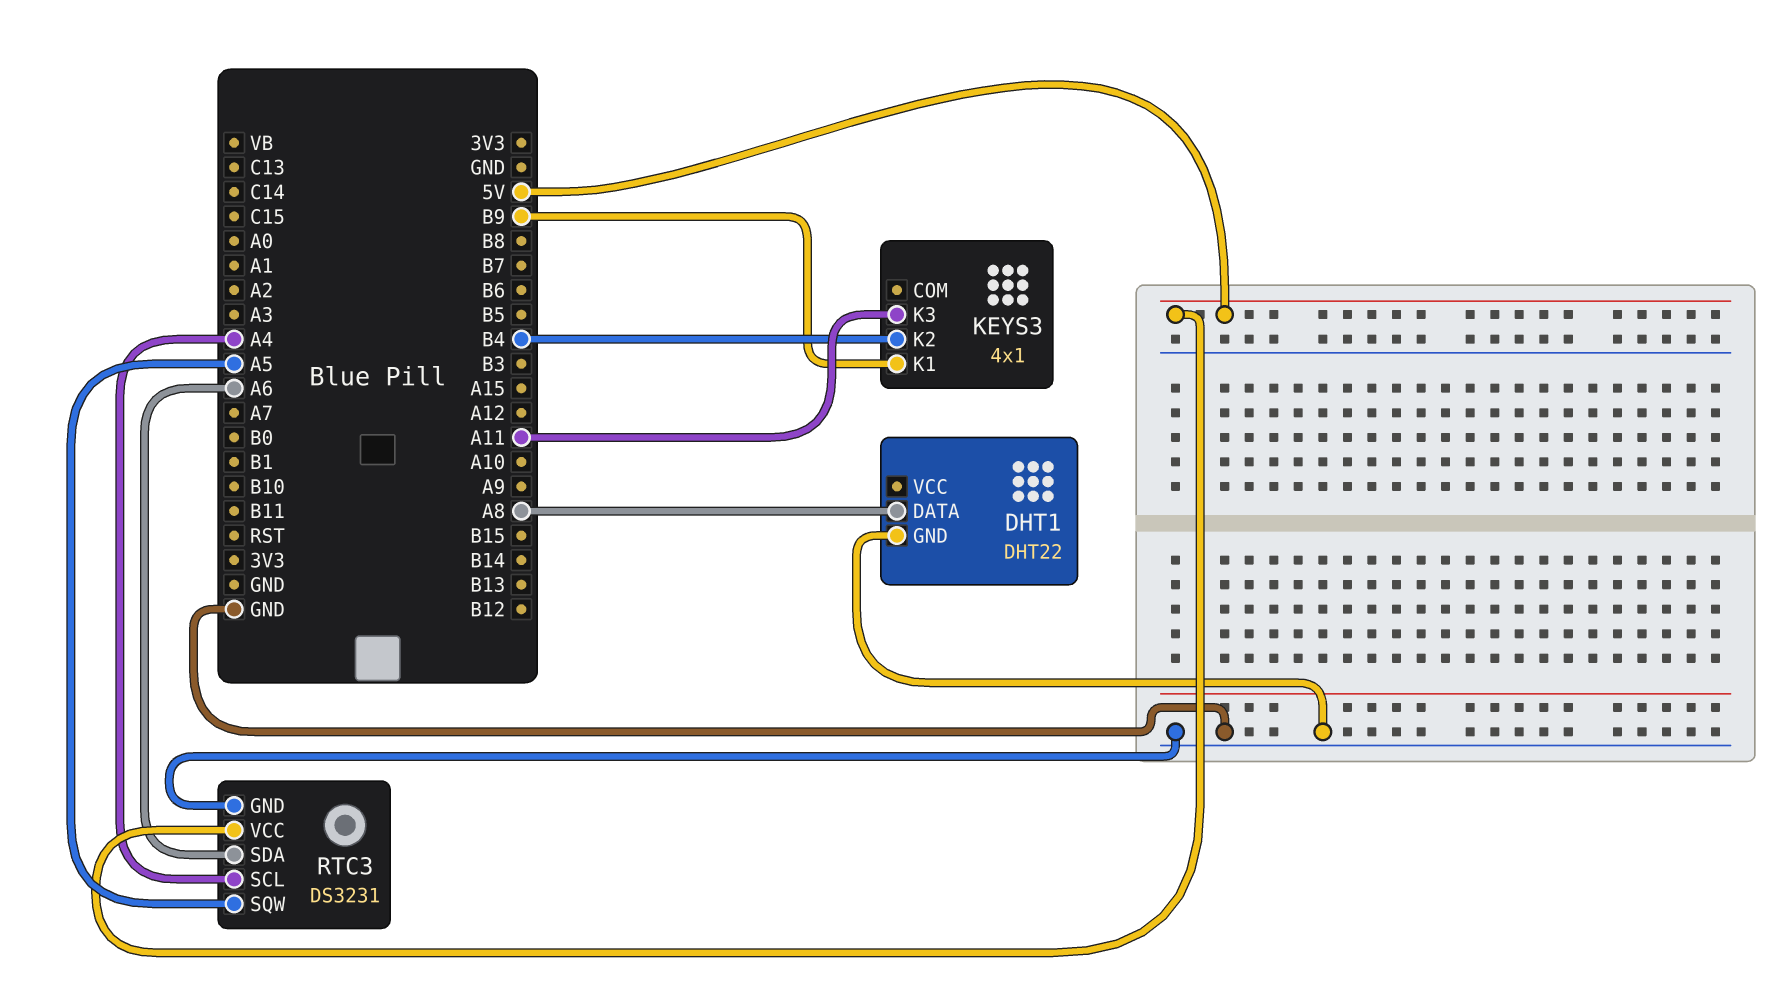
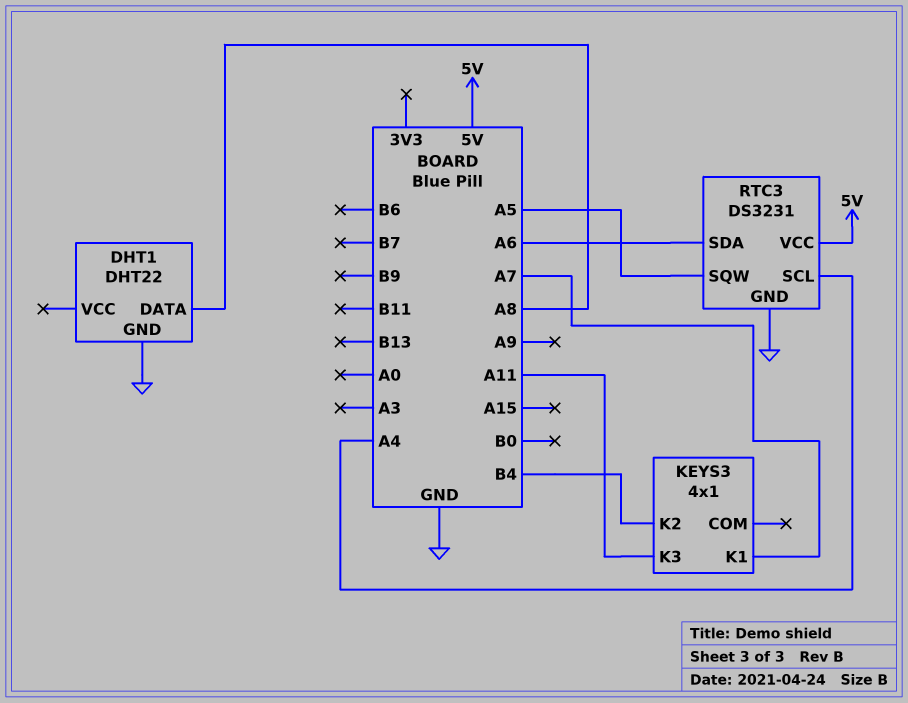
KEYS3 pin K1: B9 -> A7

